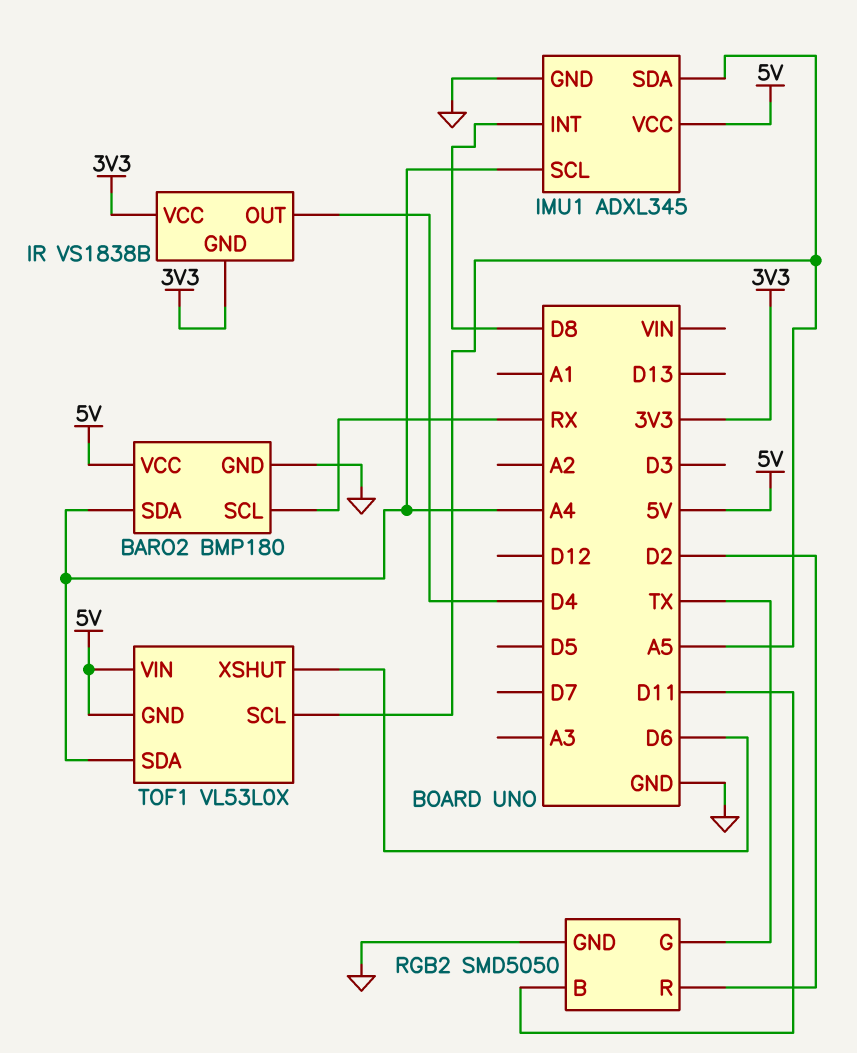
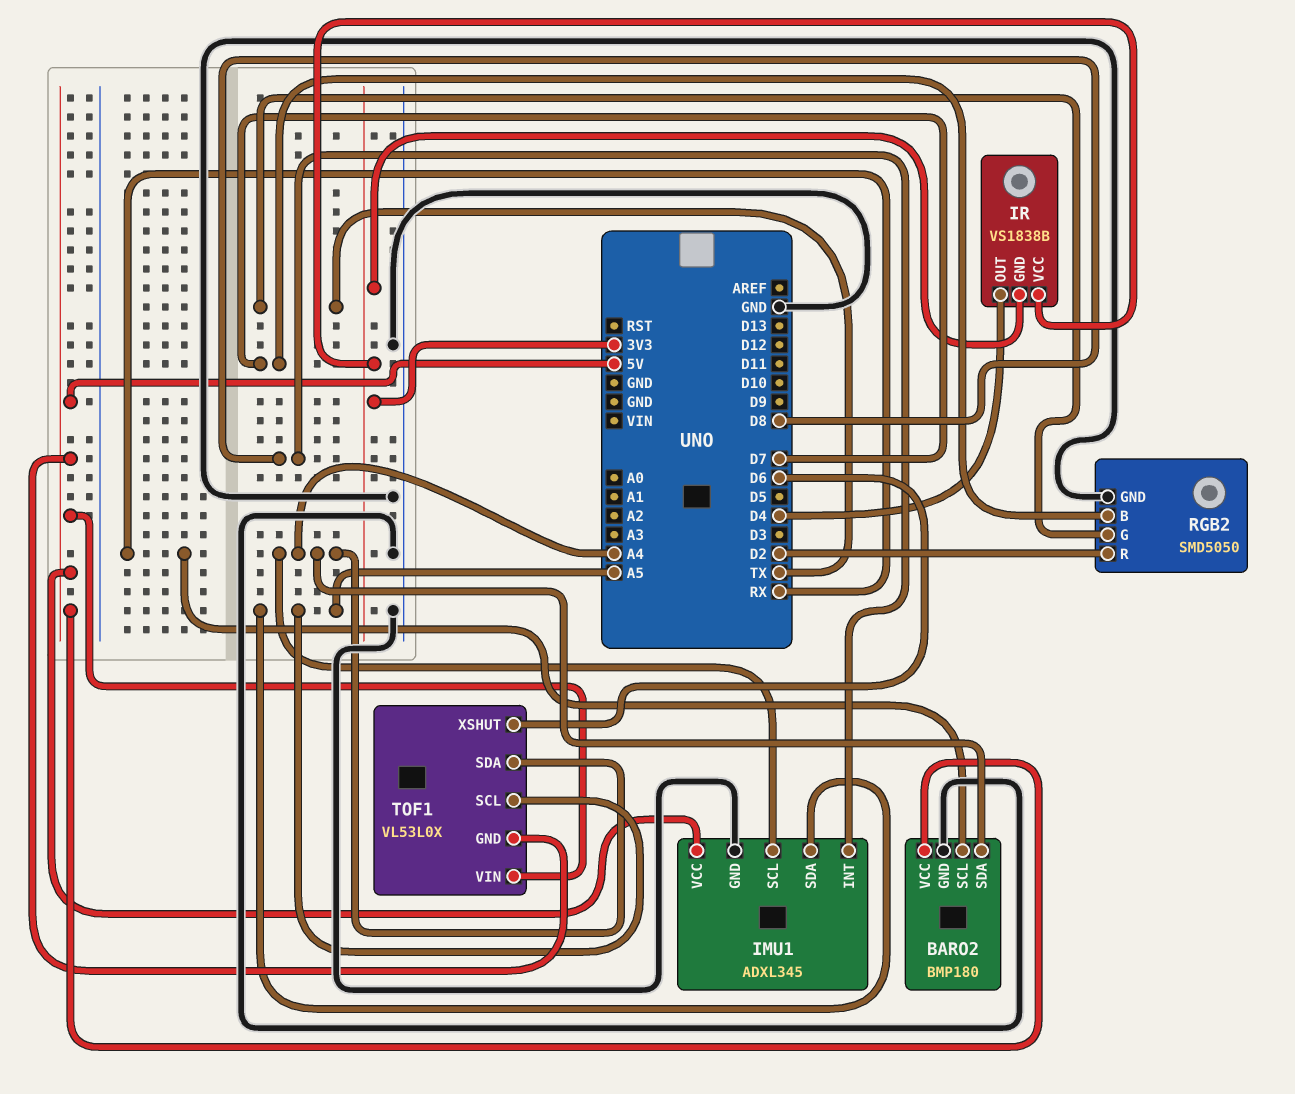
RGB2 pin B: D11 -> D7

